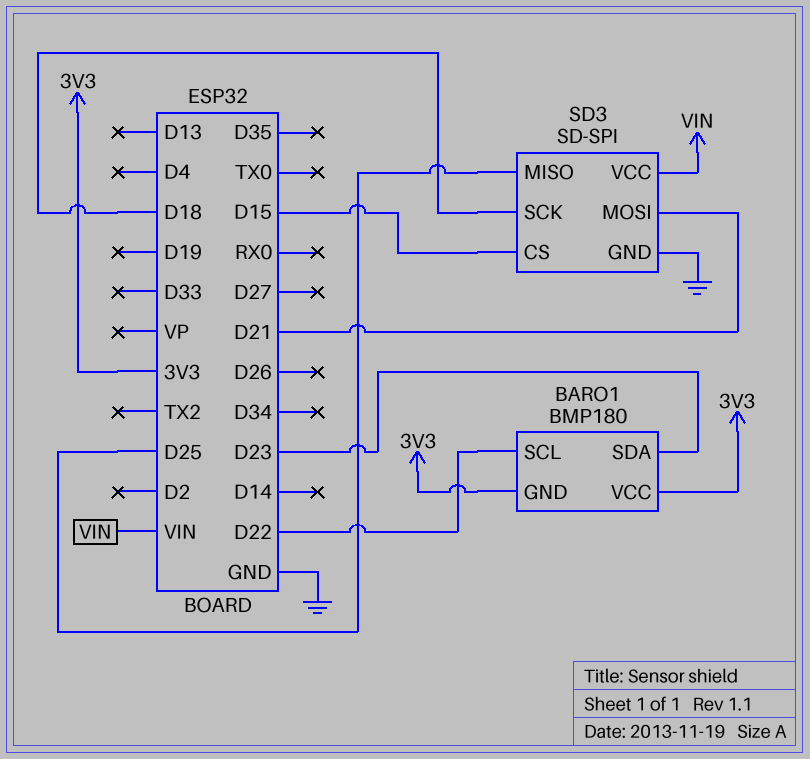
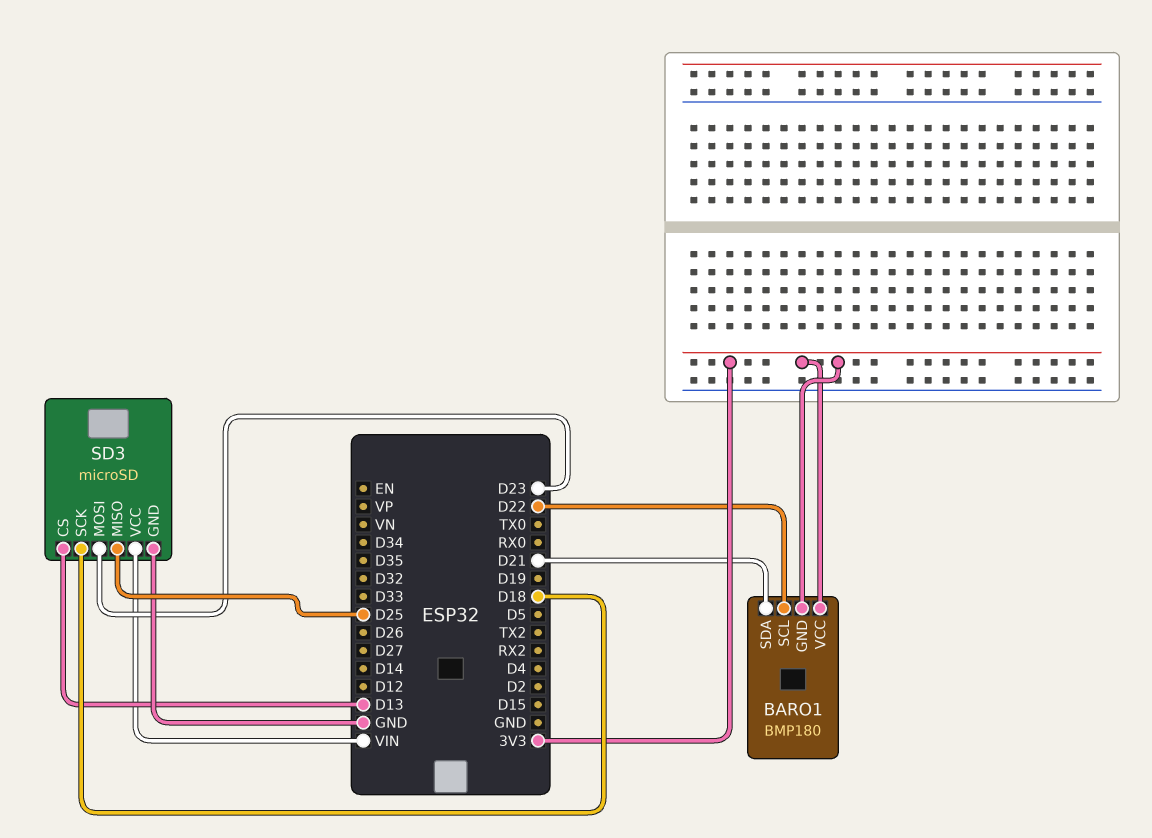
BARO1 pin SDA: D23 -> D21
SD3: SD-SPI -> microSD
SD3 pin CS: D15 -> D13
SD3 pin MOSI: D21 -> D23

